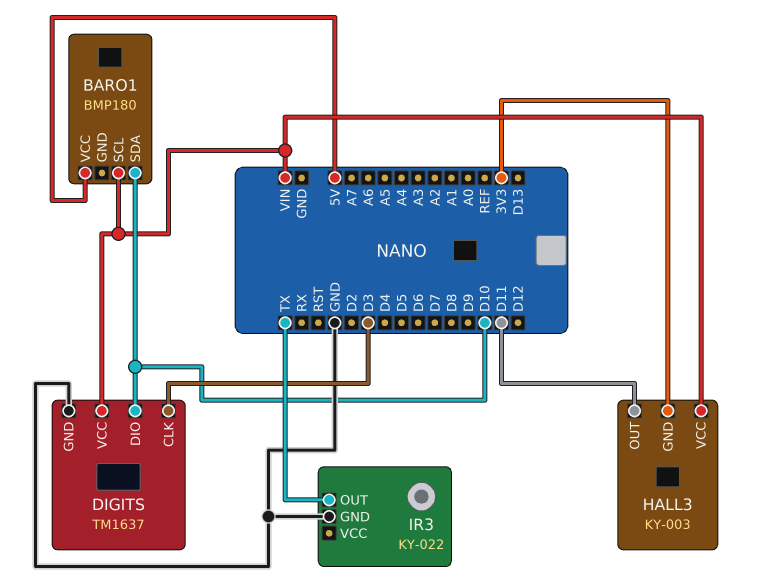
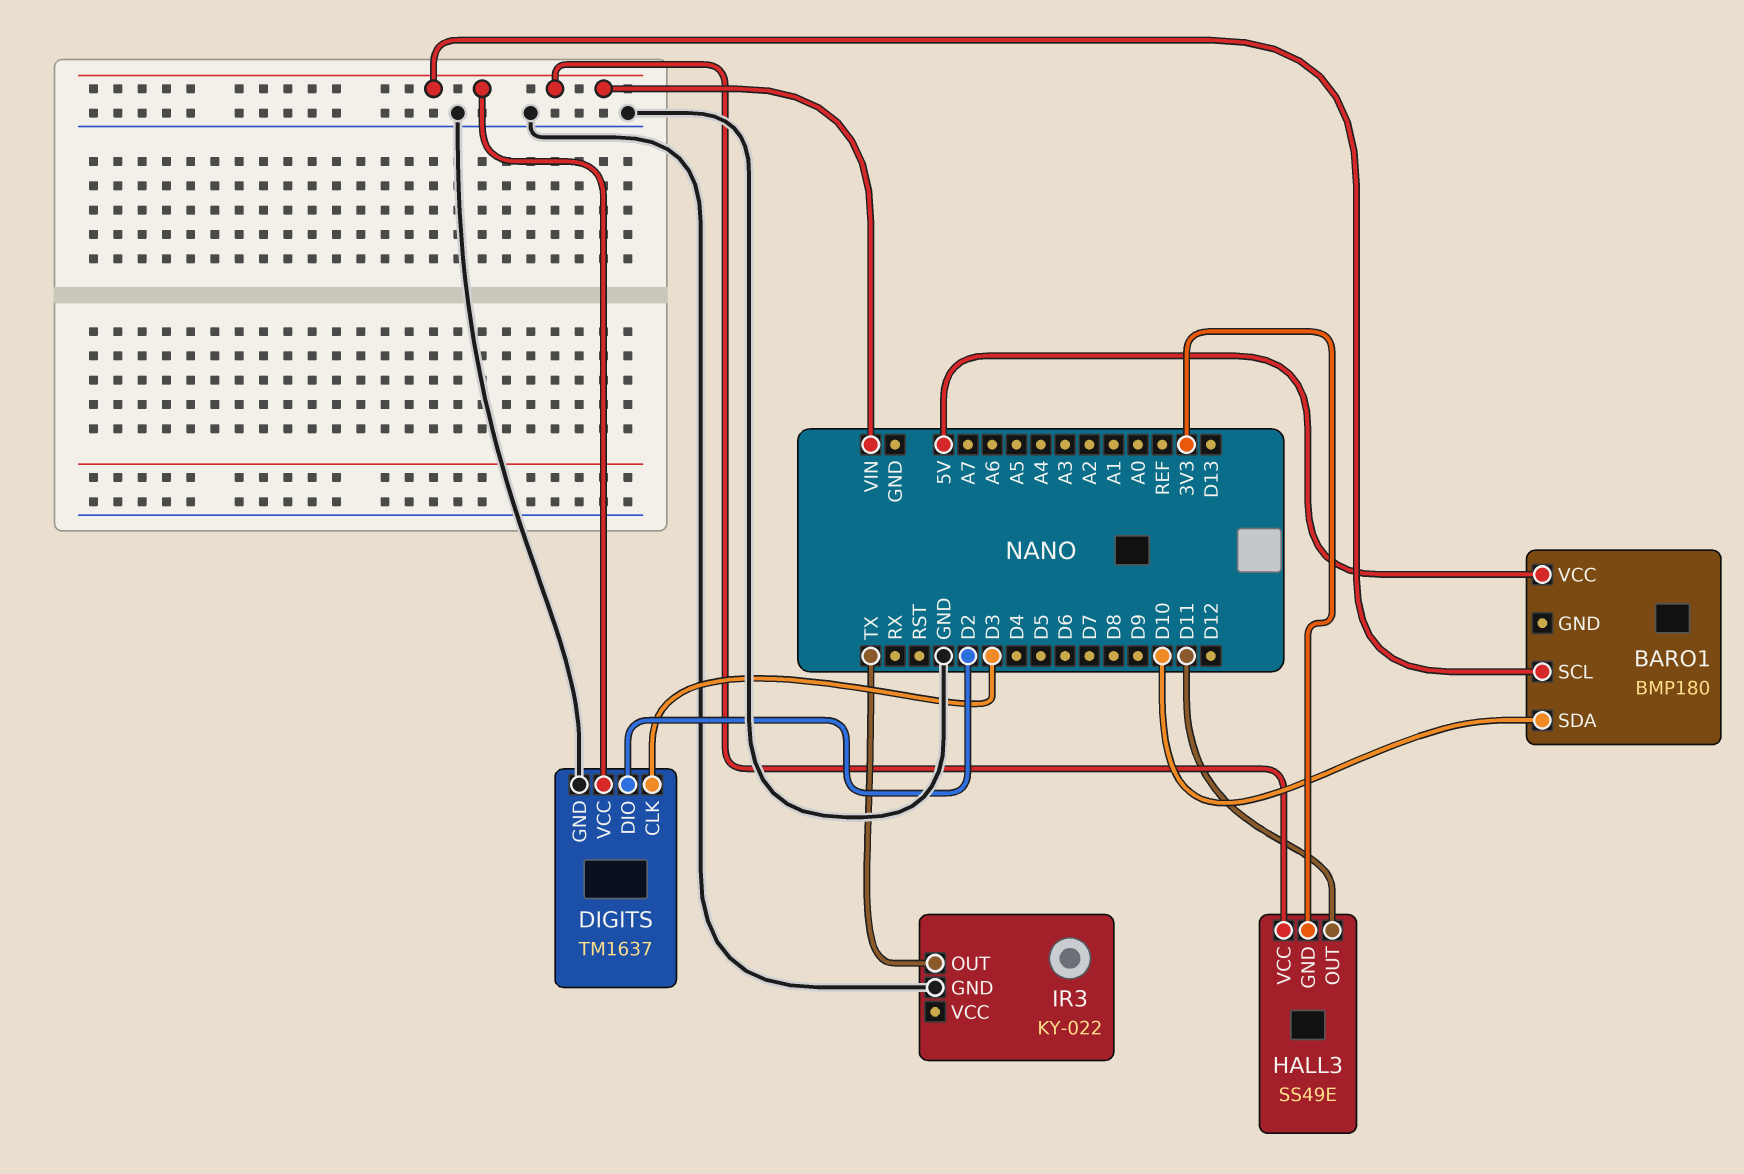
DIGITS pin DIO: D10 -> D2
HALL3: KY-003 -> SS49E

